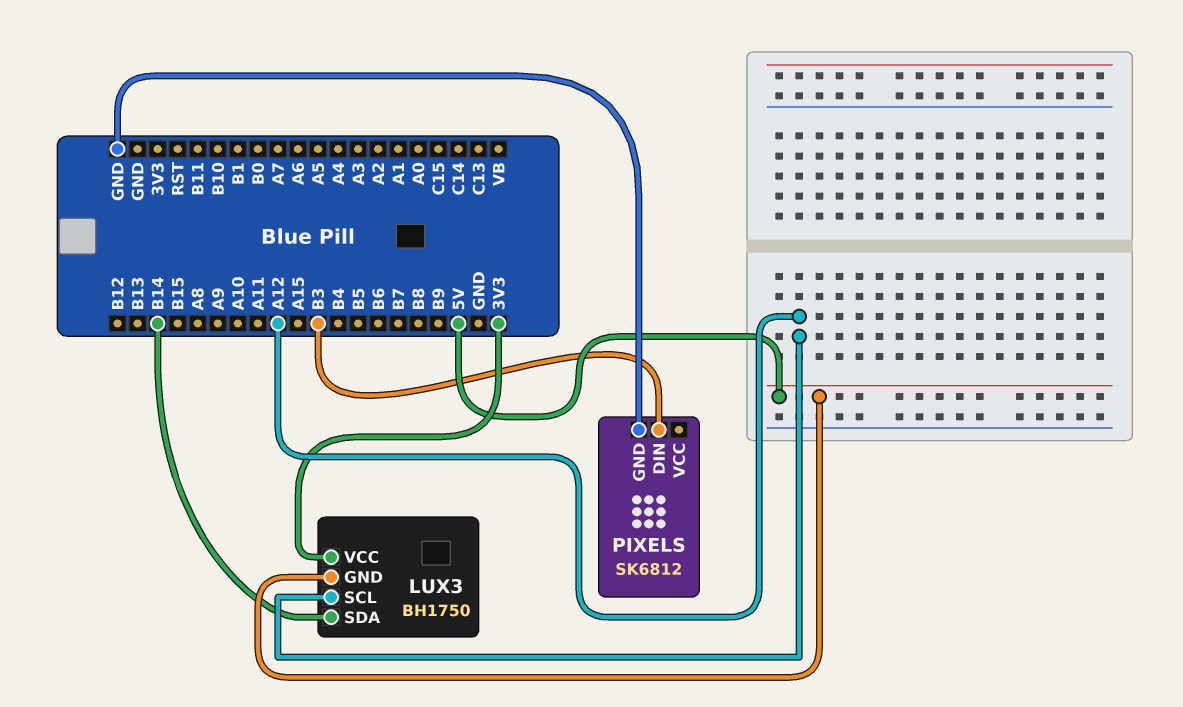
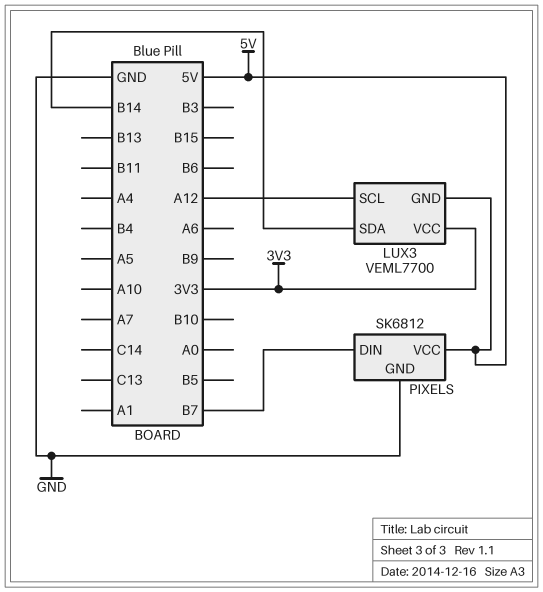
LUX3: BH1750 -> VEML7700
PIXELS pin DIN: B3 -> B7
PIXELS pin VCC: none -> 5V

